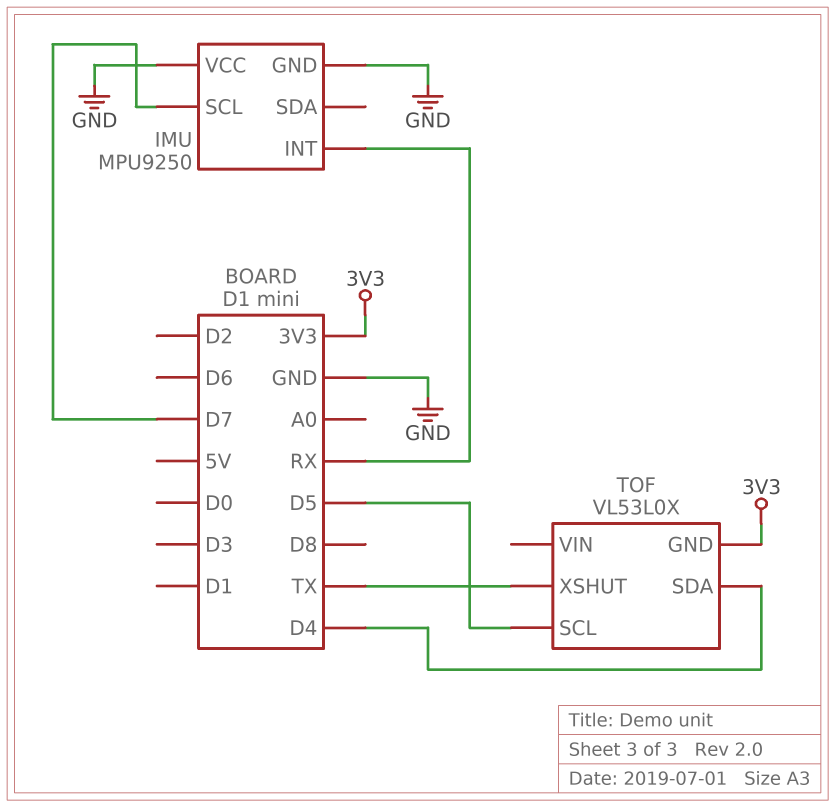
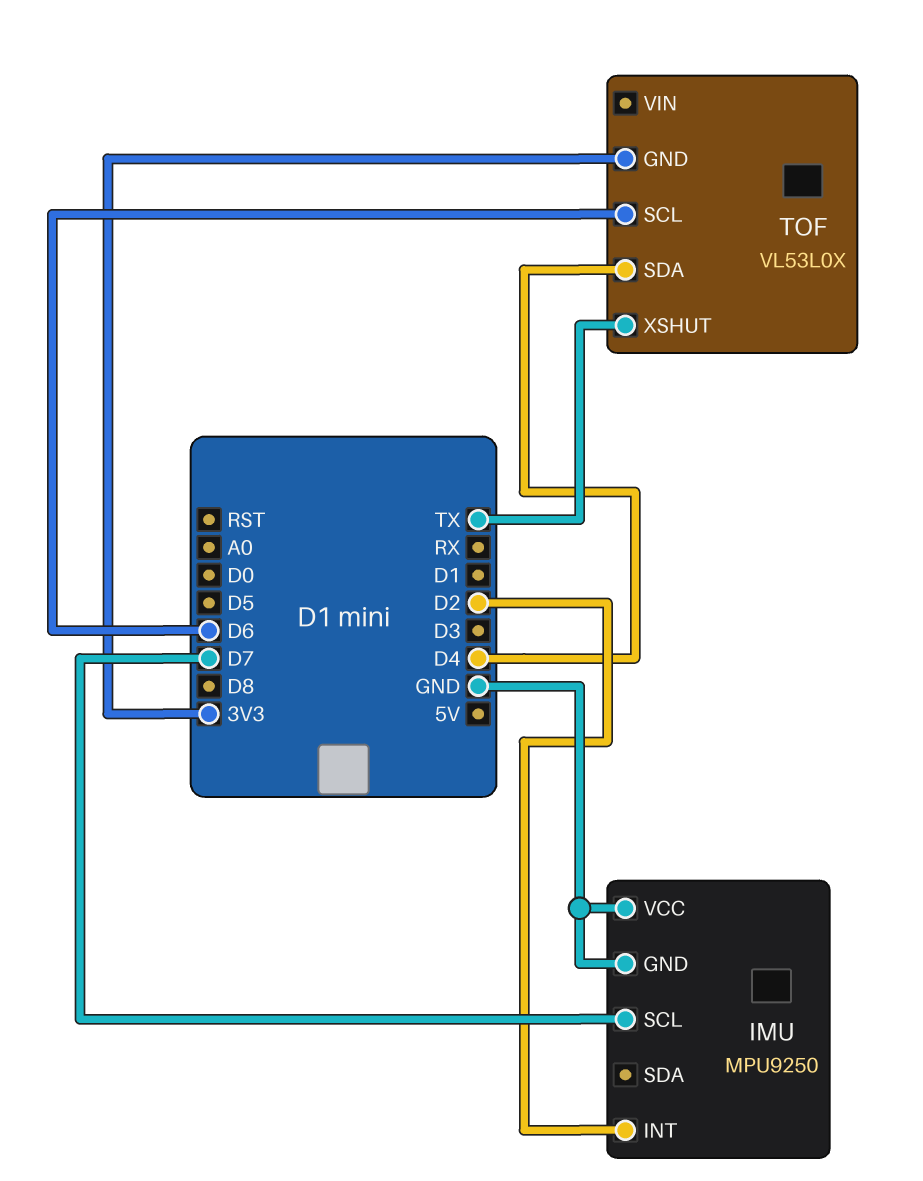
IMU pin INT: RX -> D2
TOF pin SCL: D5 -> D6

